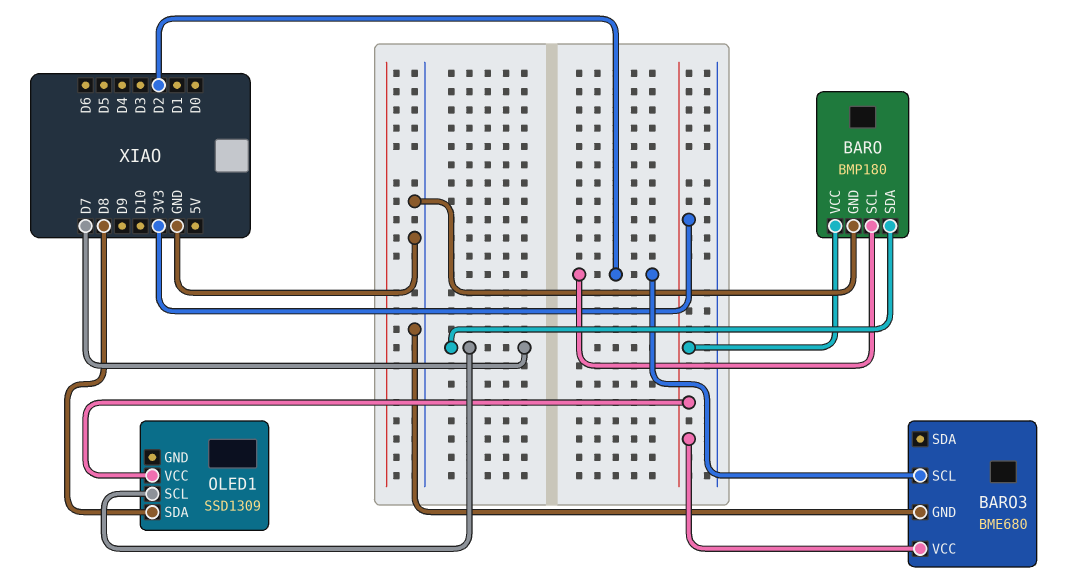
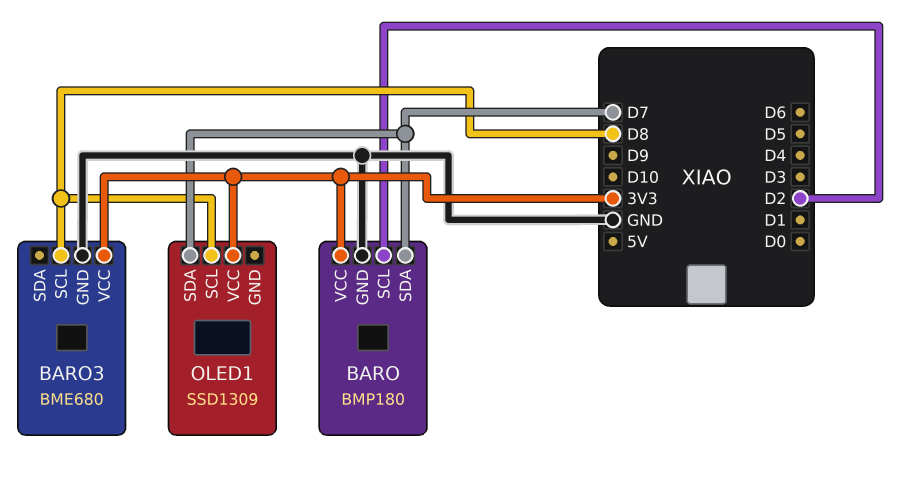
BARO3 pin SCL: D2 -> D8
OLED1 pin SCL: D7 -> D8
OLED1 pin SDA: D8 -> D7

